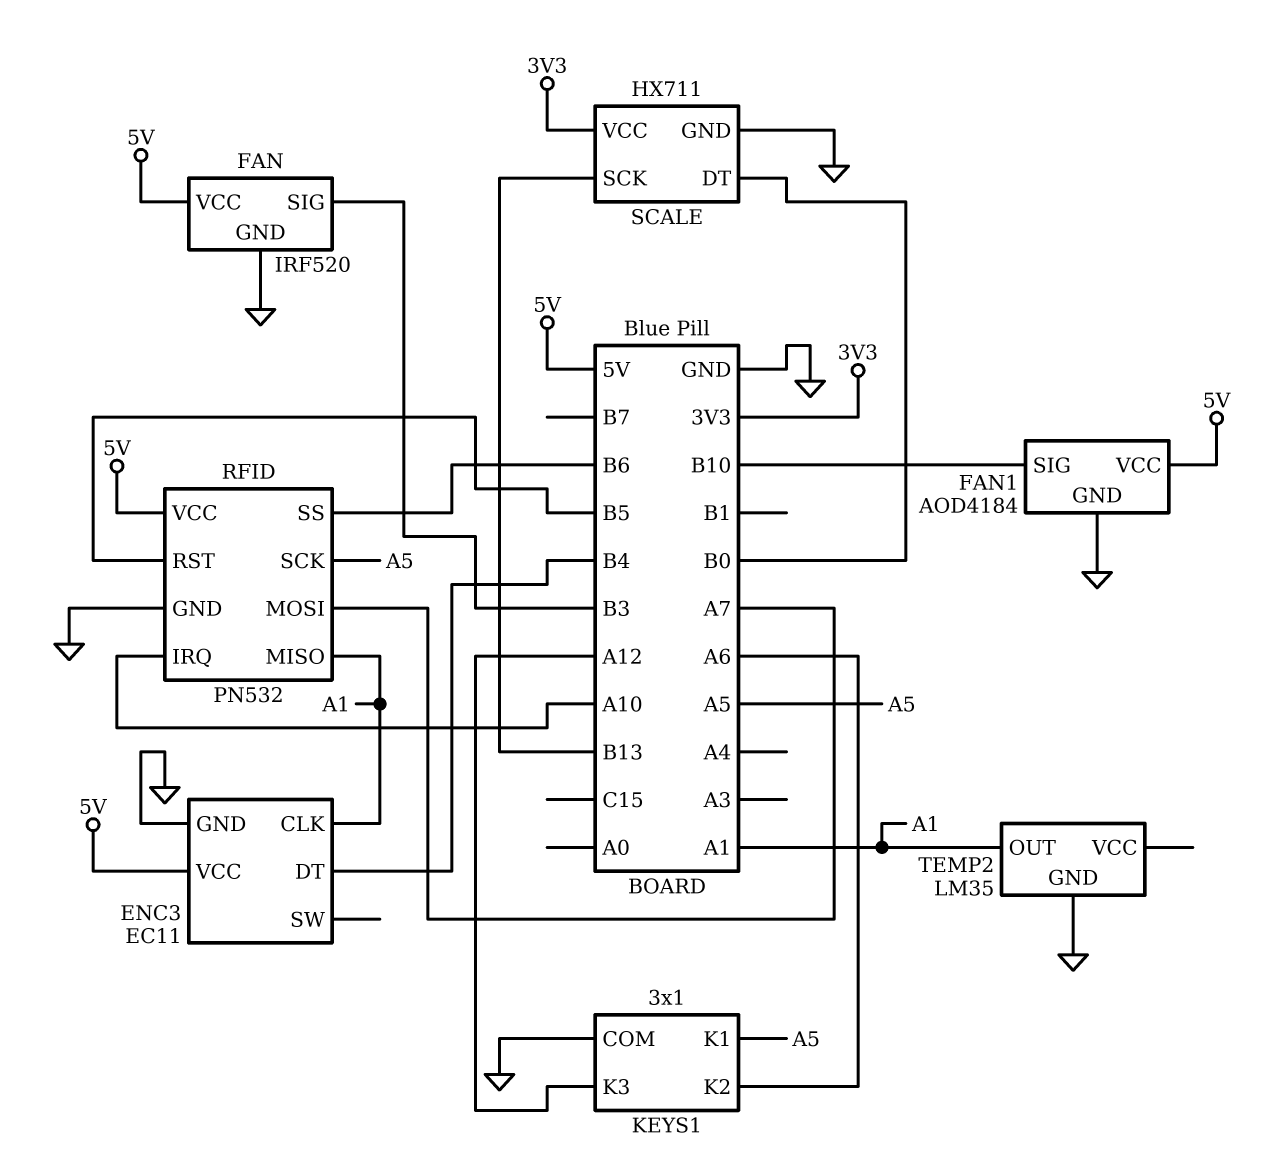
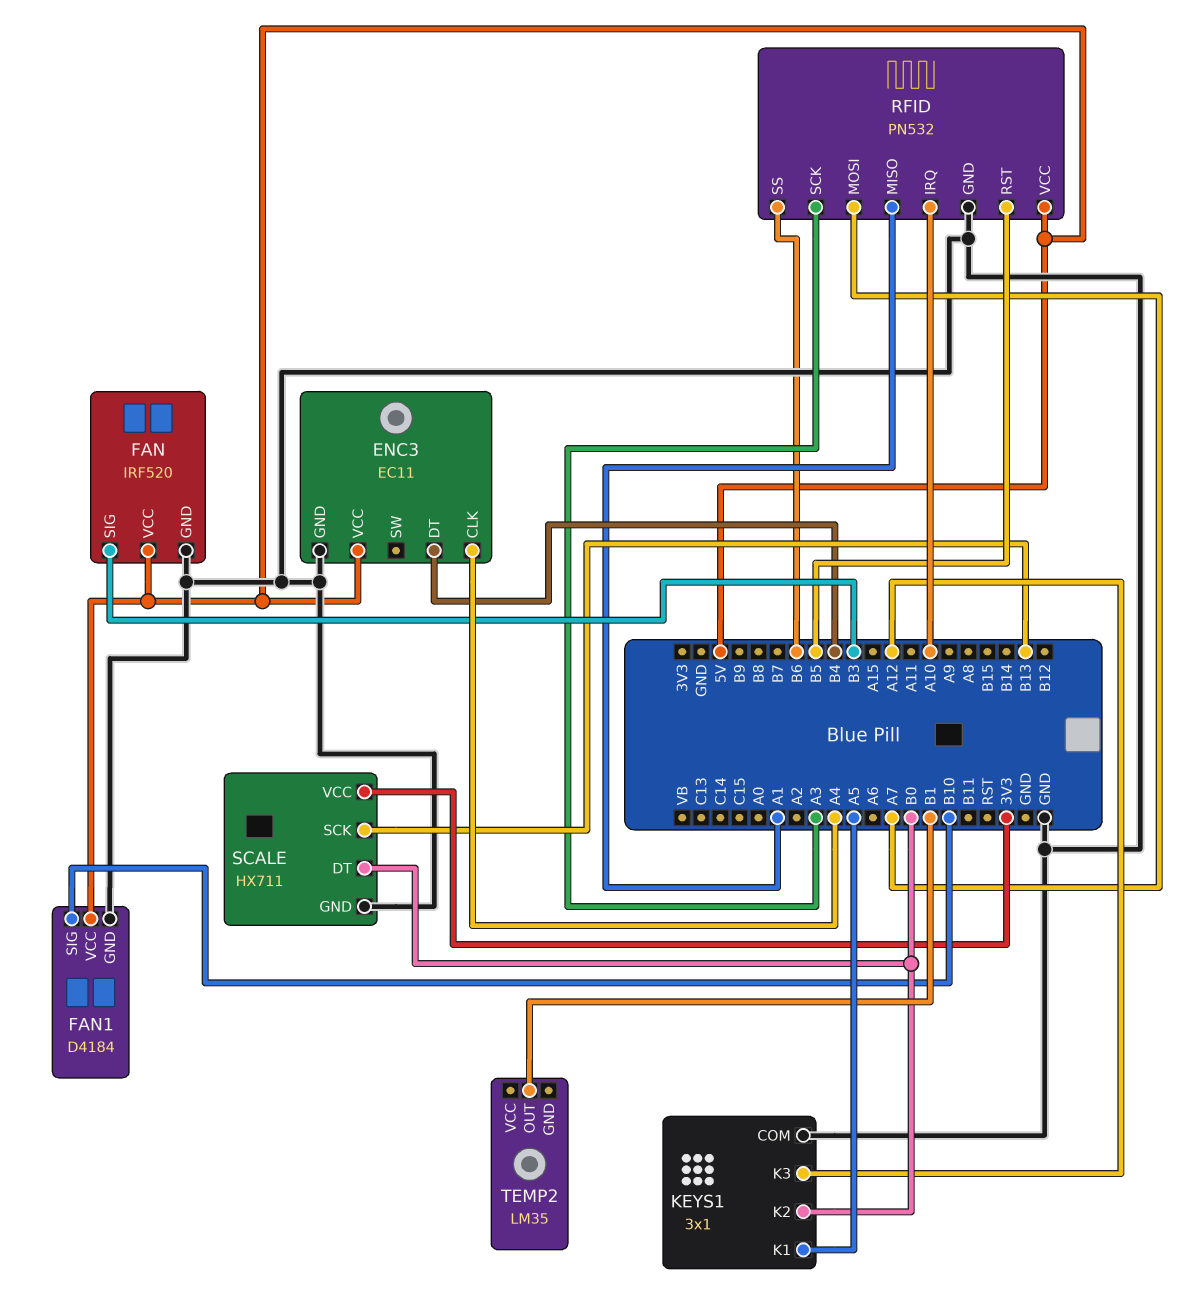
ENC3 pin CLK: A1 -> A4
FAN1: AOD4184 -> D4184
KEYS1 pin K2: A6 -> B0
RFID pin SCK: A5 -> A3
TEMP2 pin GND: GND -> none
TEMP2 pin OUT: A1 -> B1

